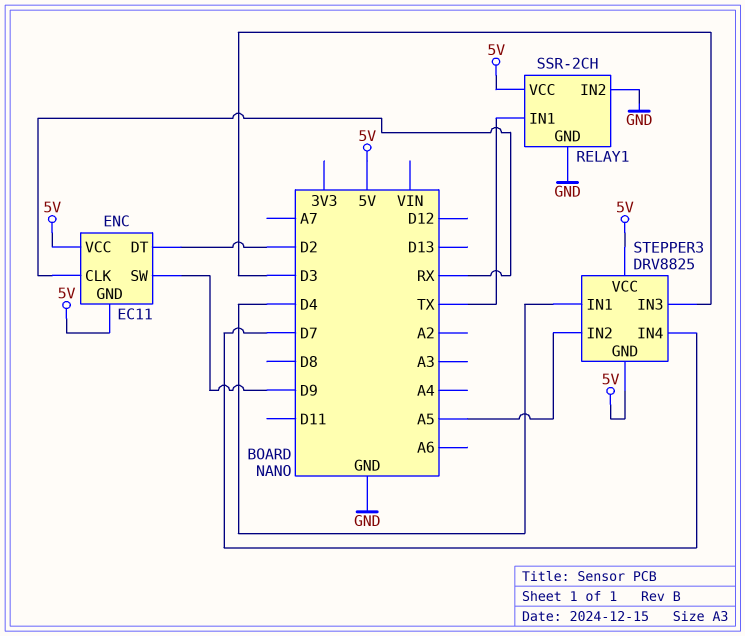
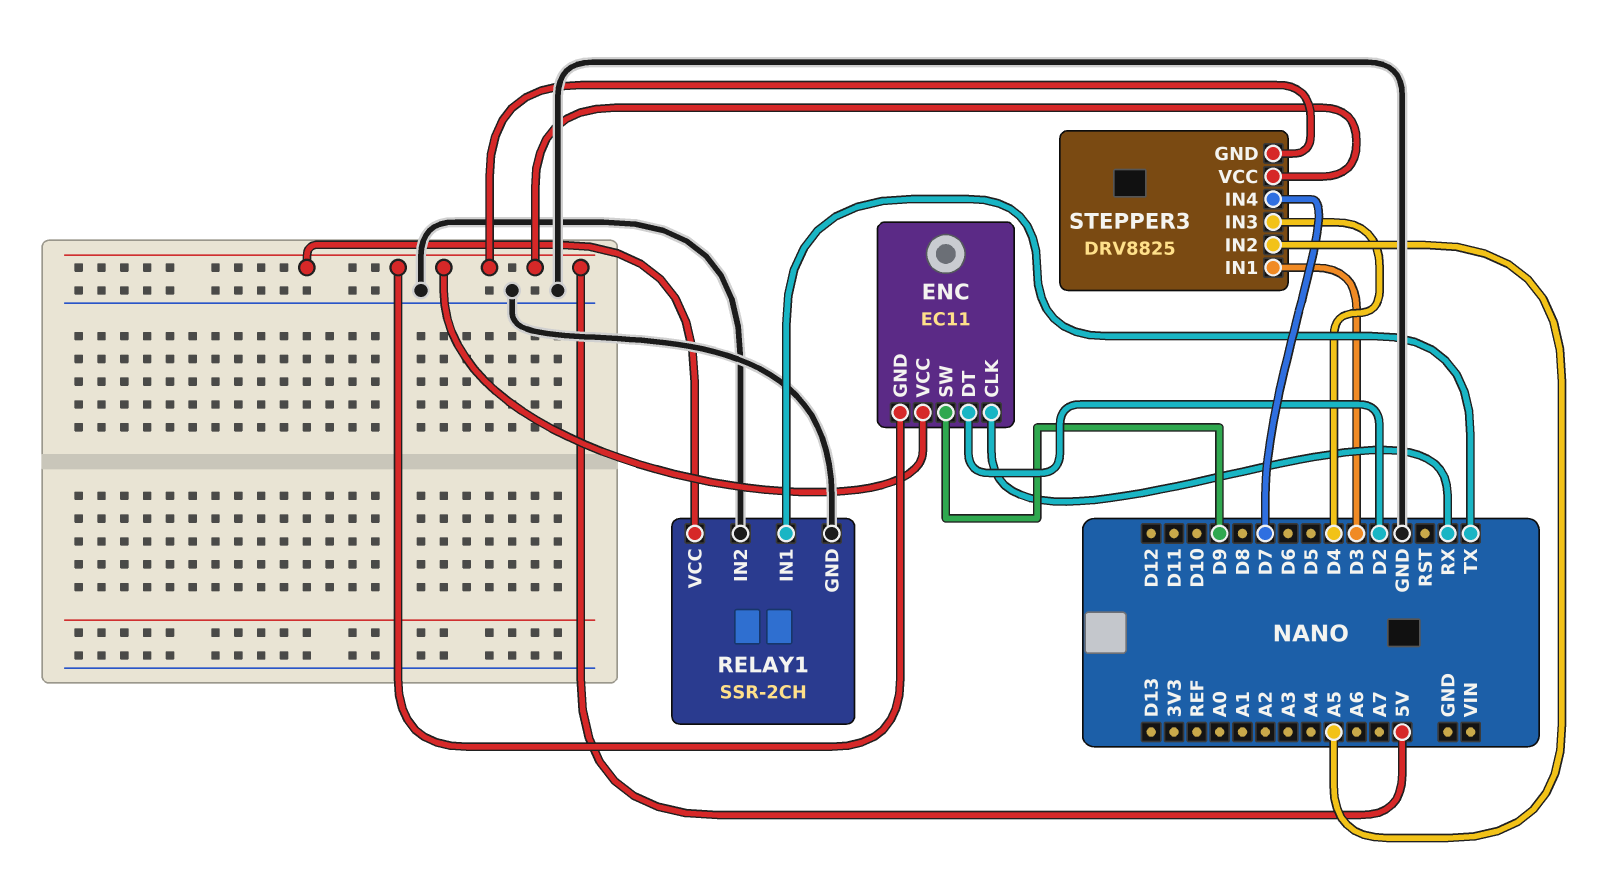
STEPPER3 pin IN1: D4 -> D3
STEPPER3 pin IN3: D3 -> D4

